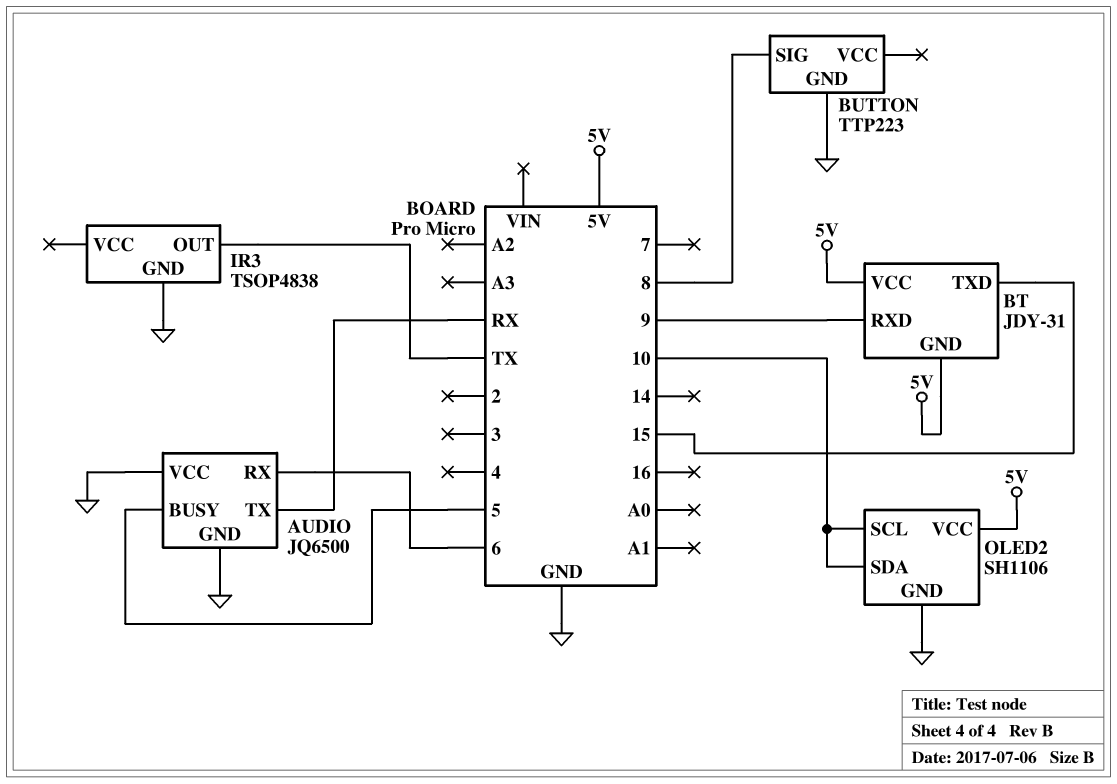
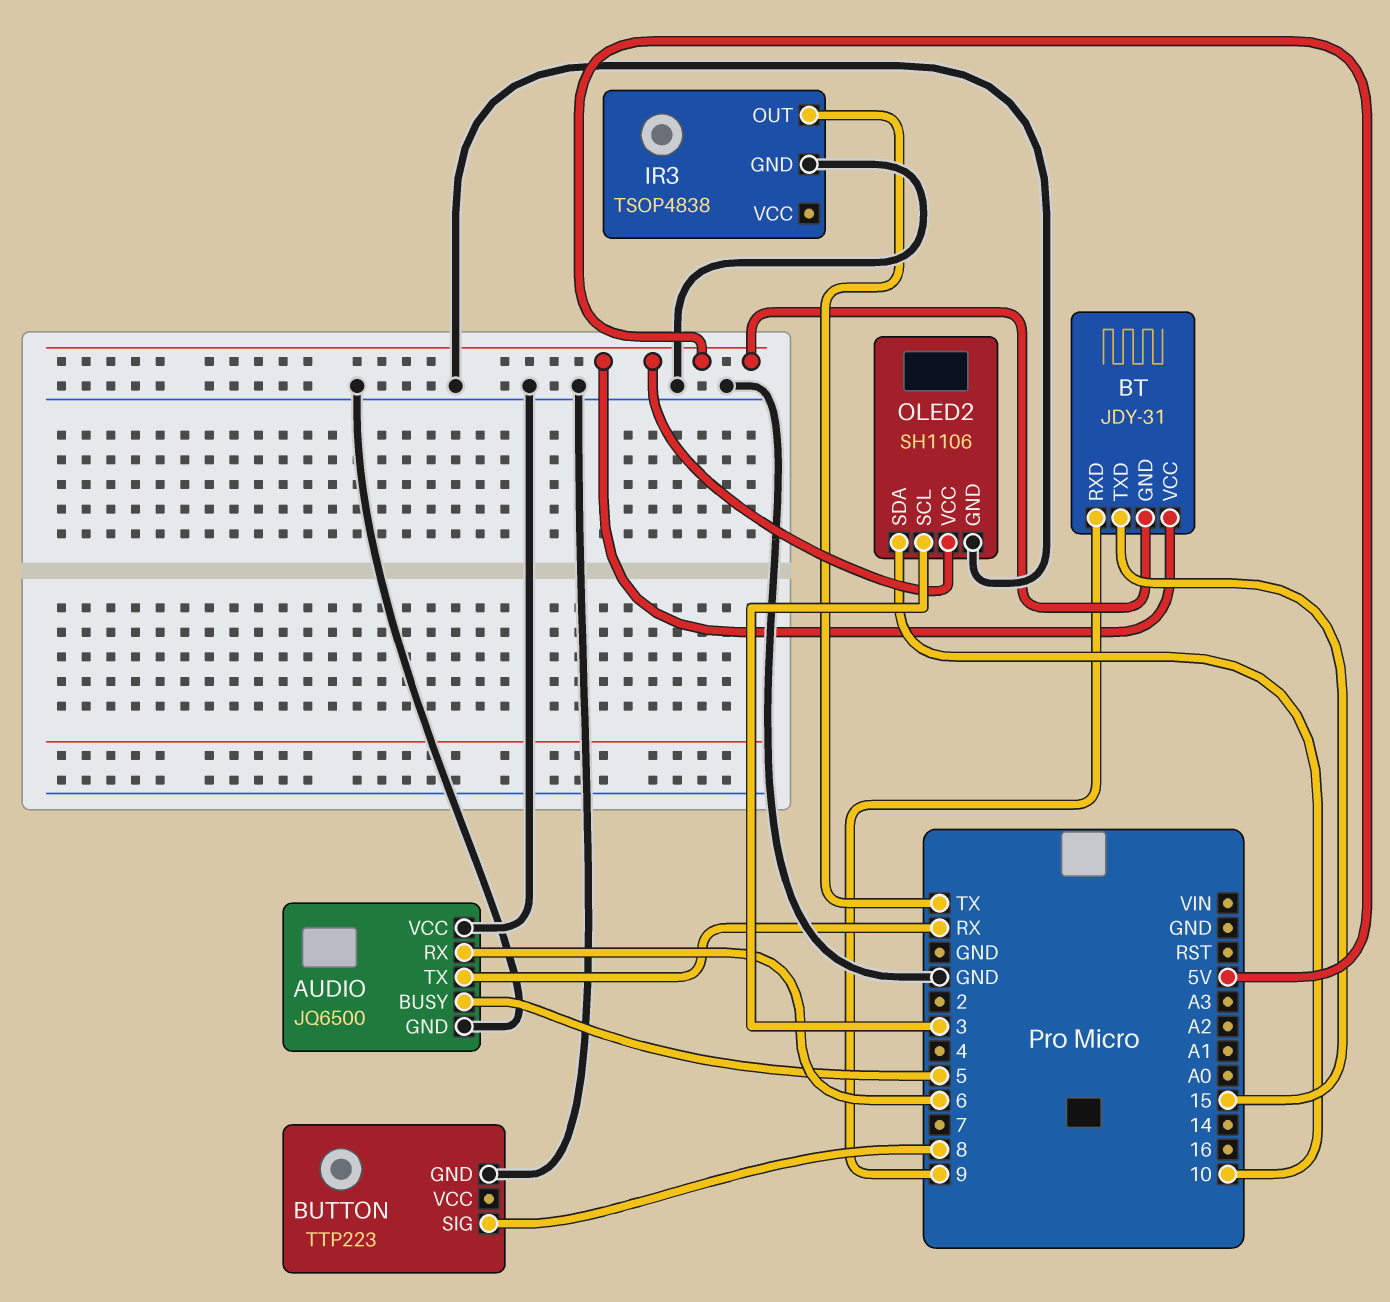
OLED2 pin SCL: 10 -> 3

